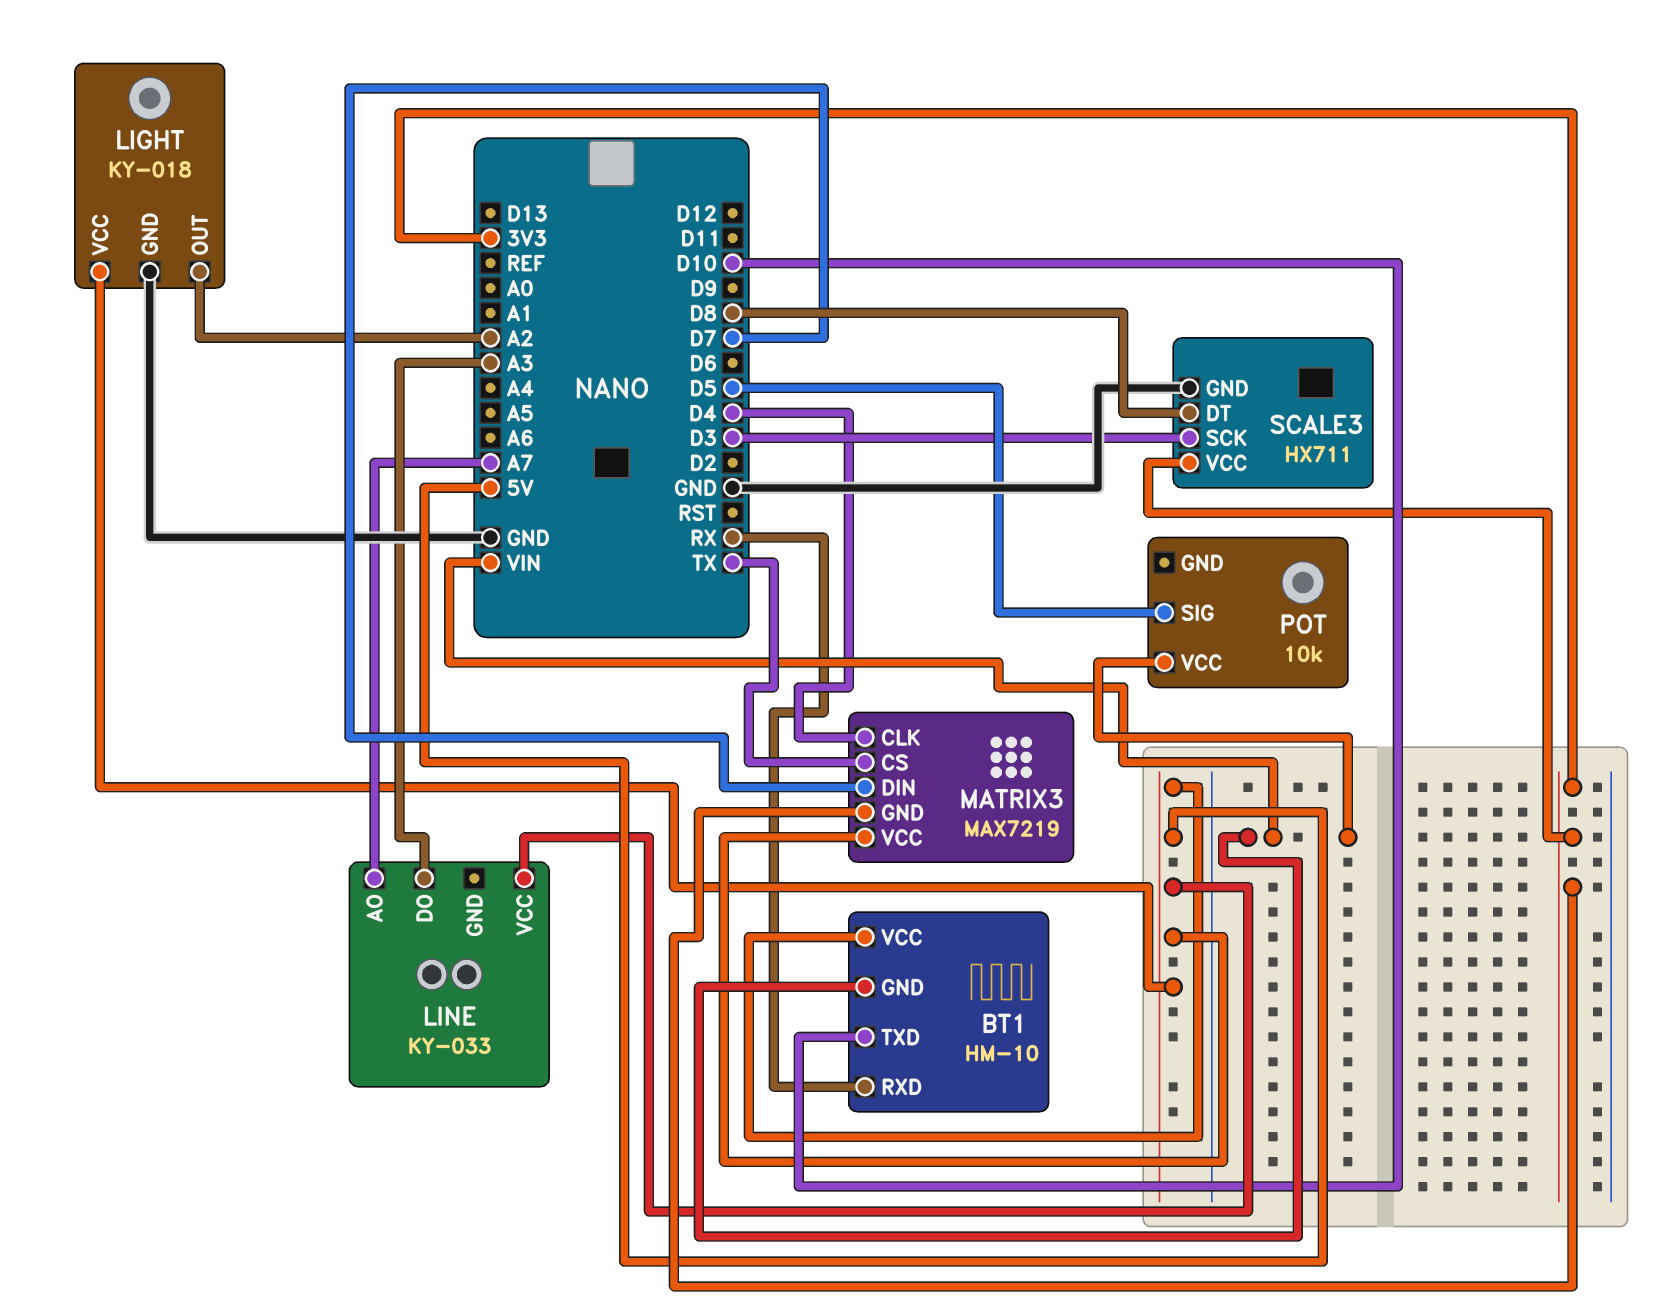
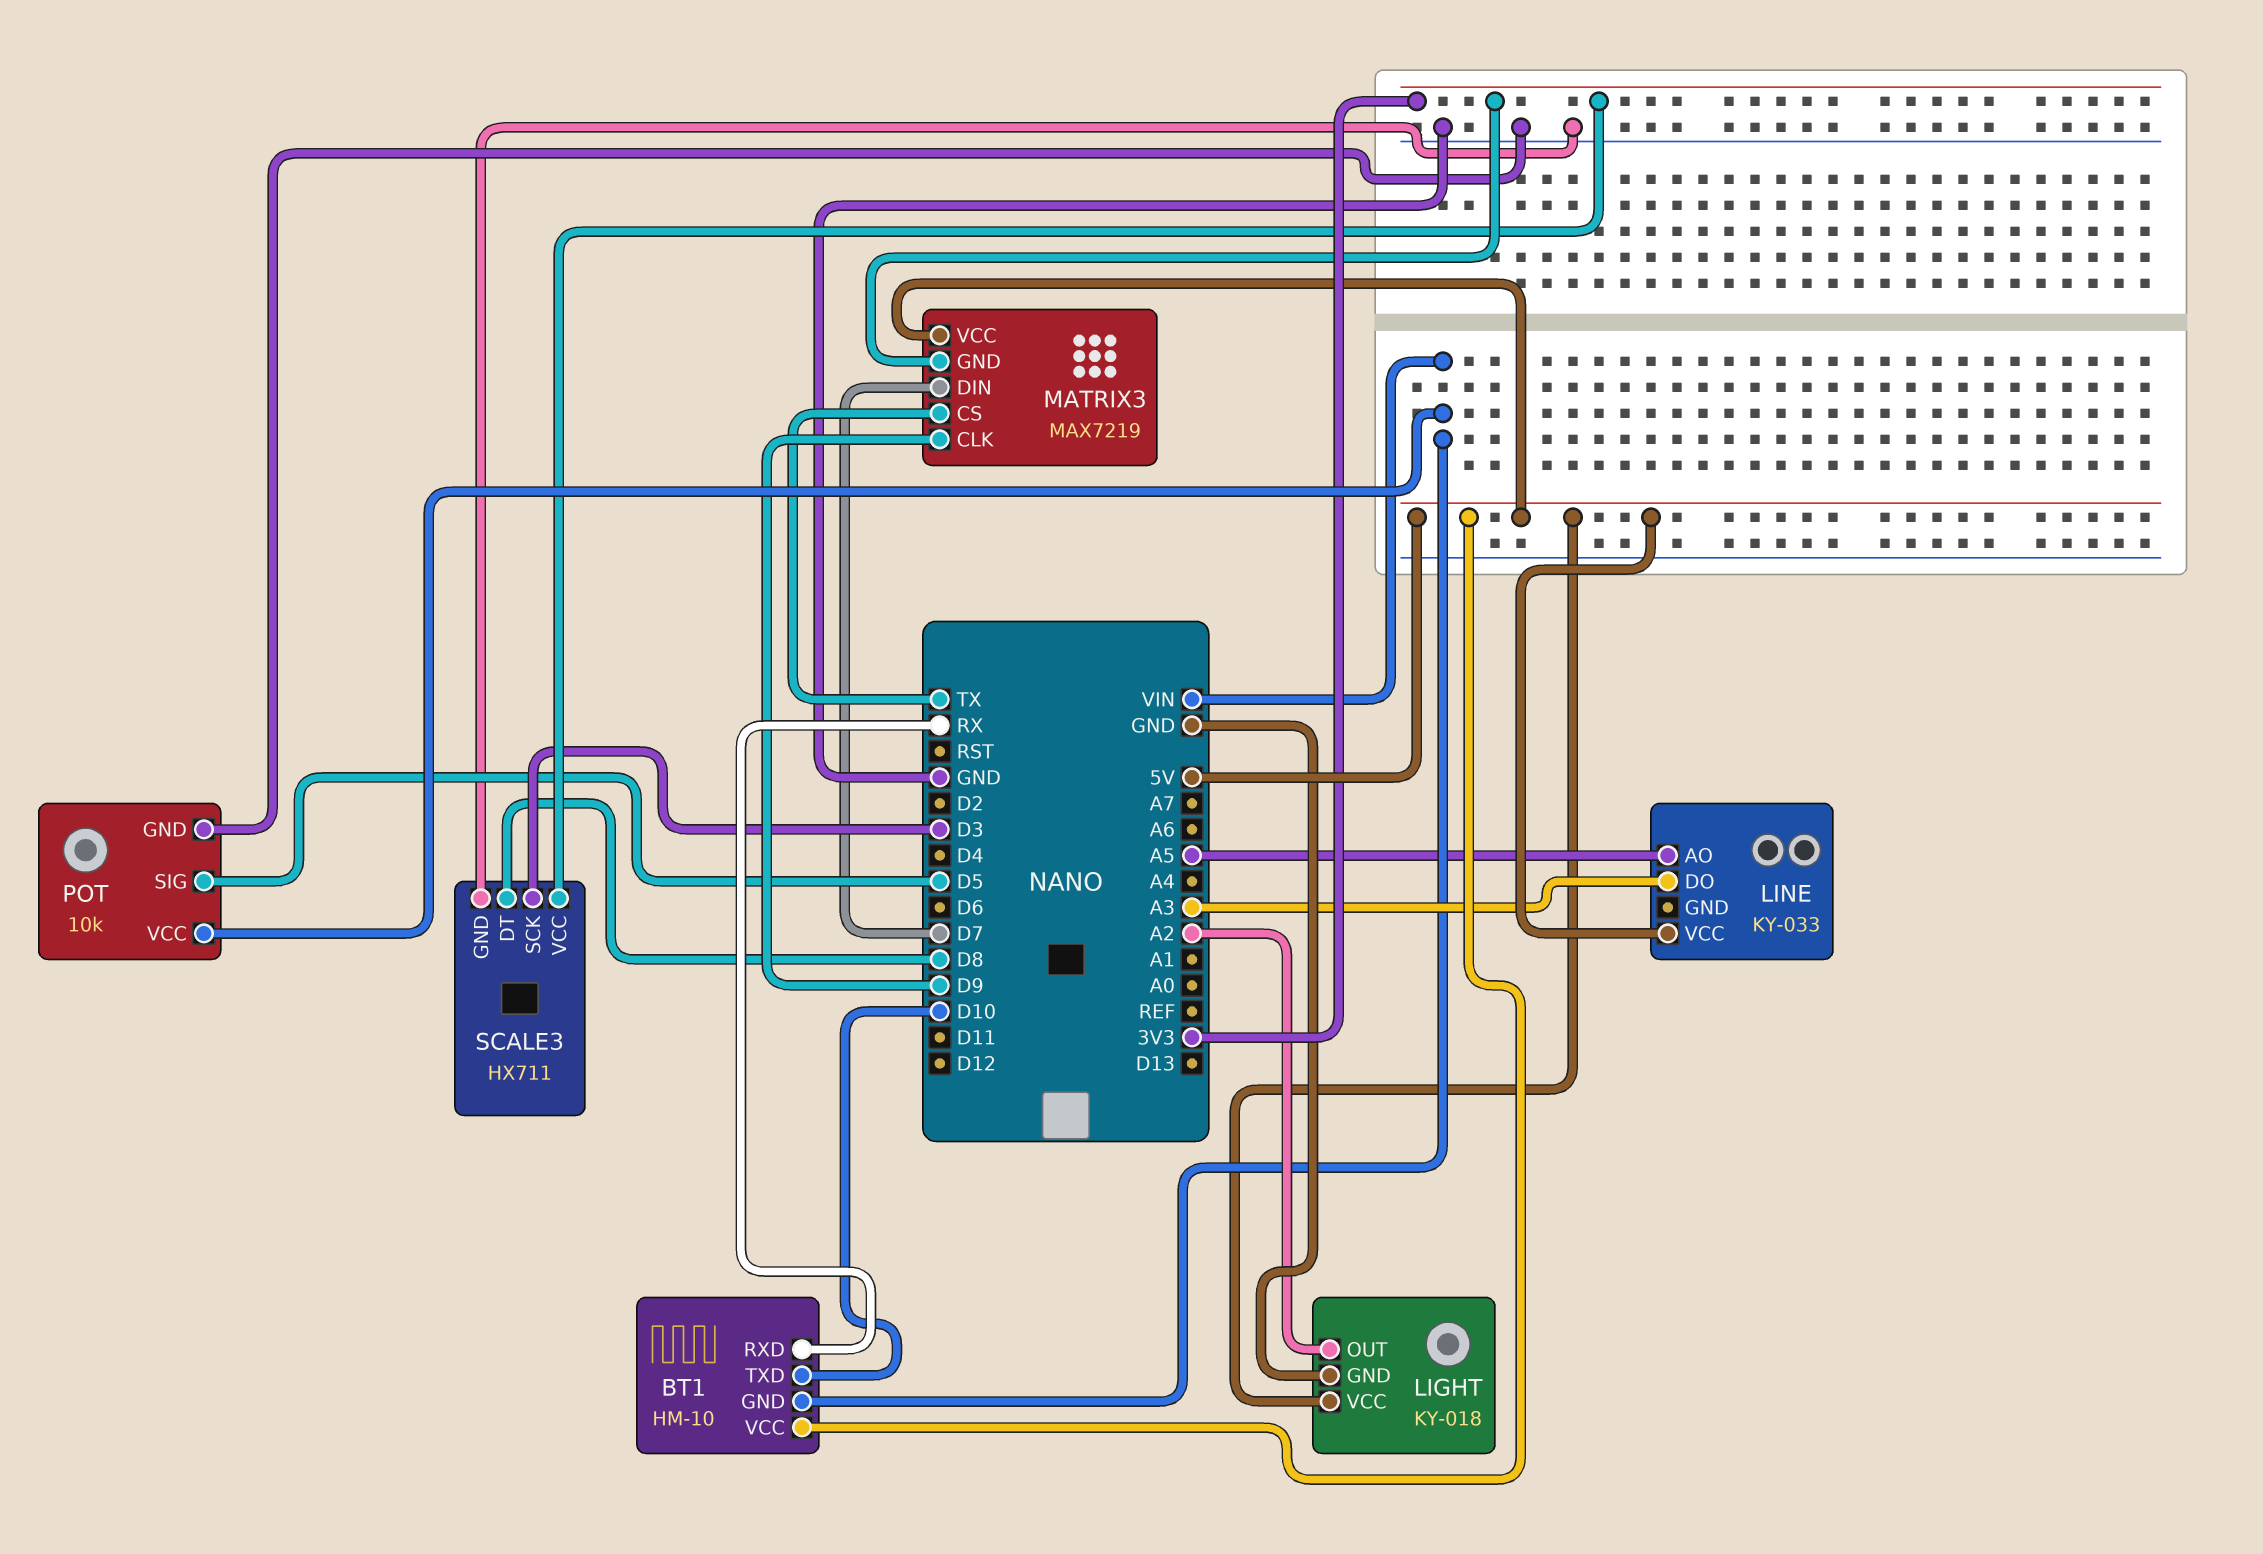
LINE pin AO: A7 -> A5
MATRIX3 pin CLK: D4 -> D9
POT pin GND: none -> GND

